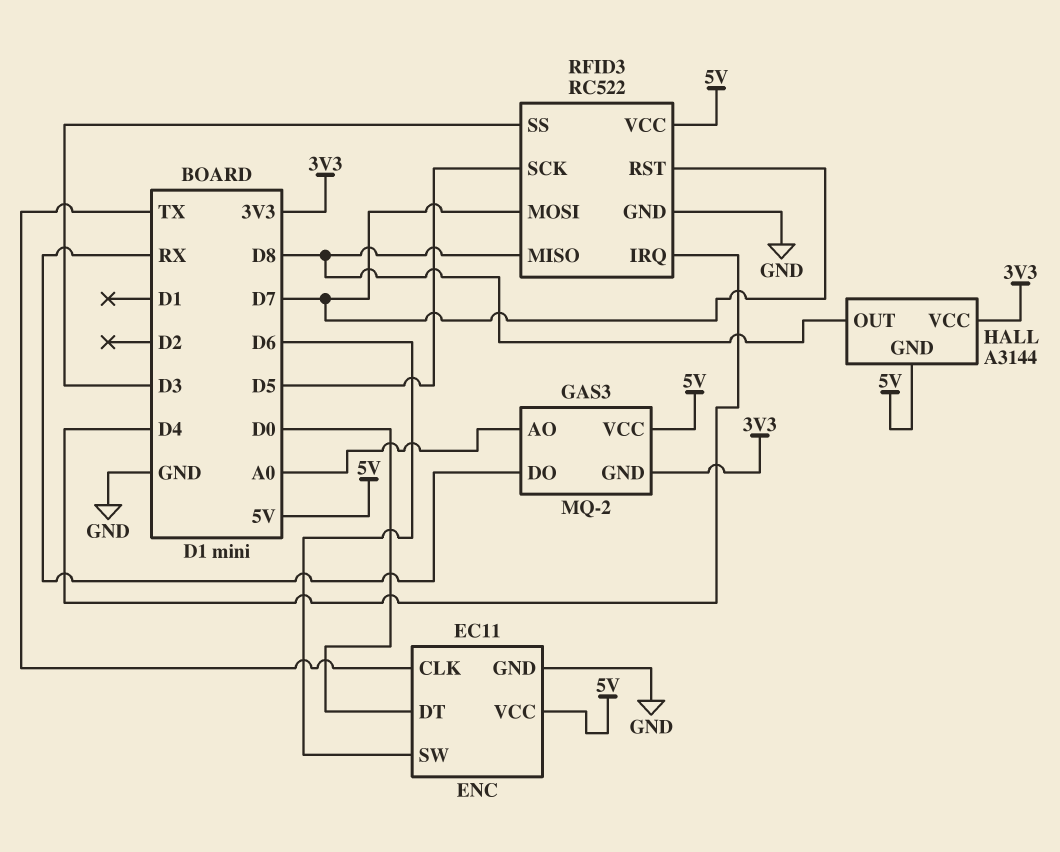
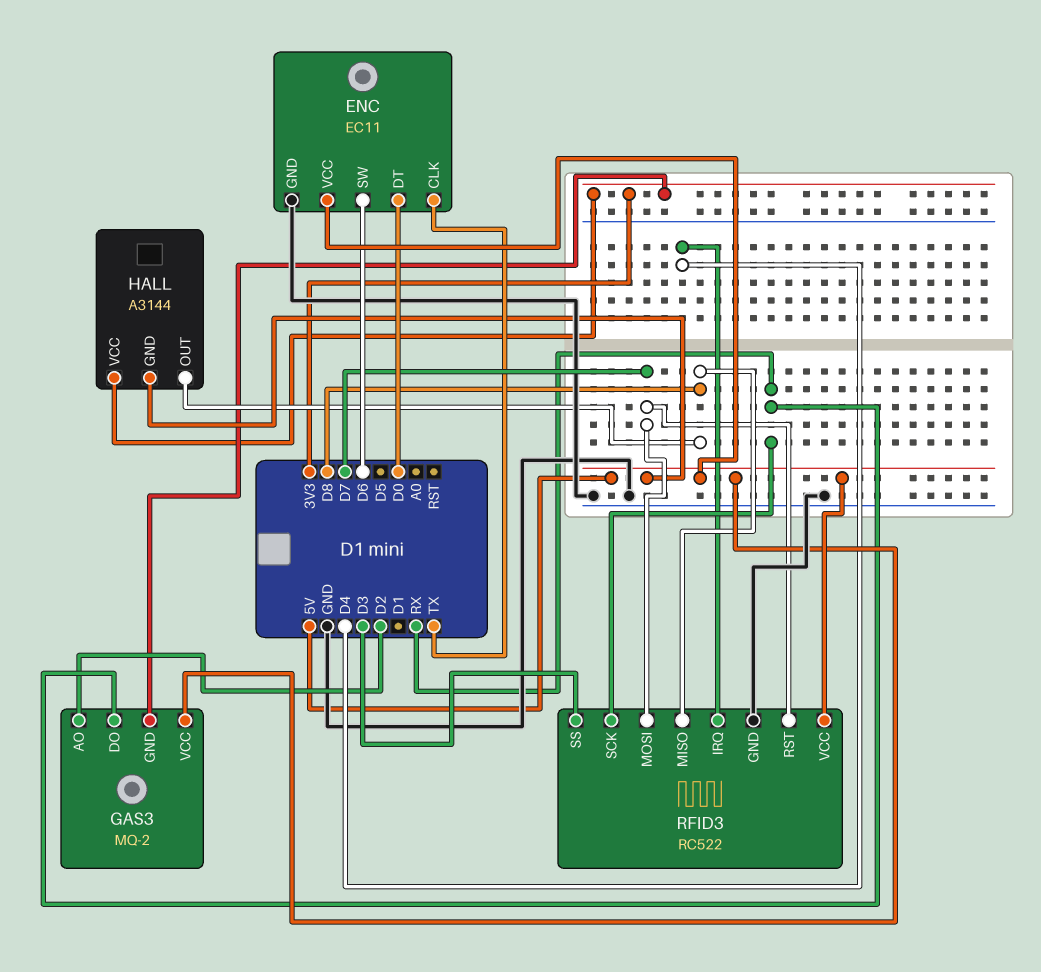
GAS3 pin AO: A0 -> D2
RFID3 pin SCK: D5 -> RX

